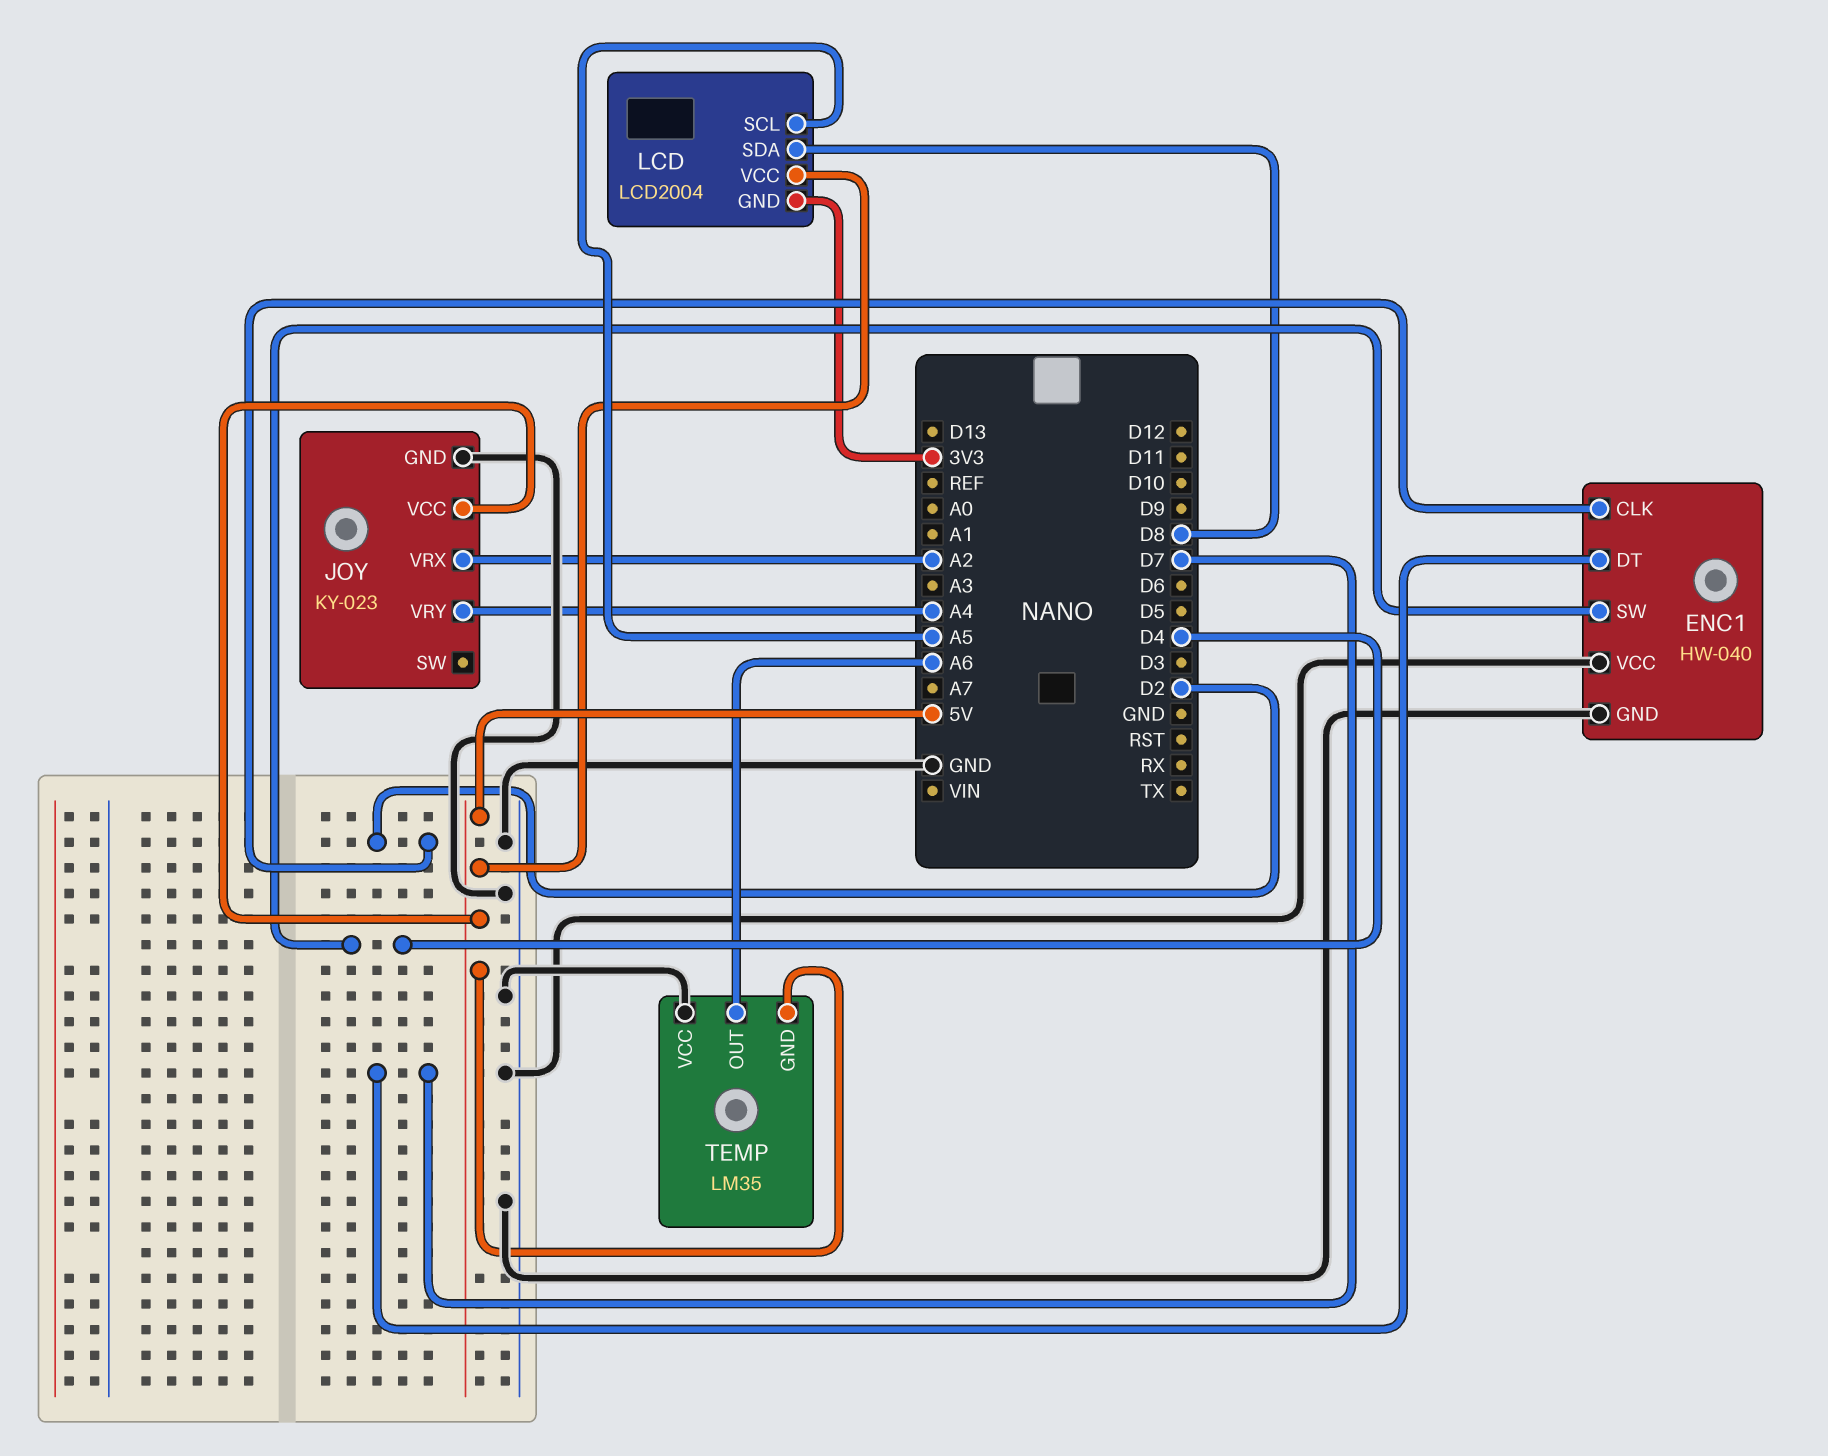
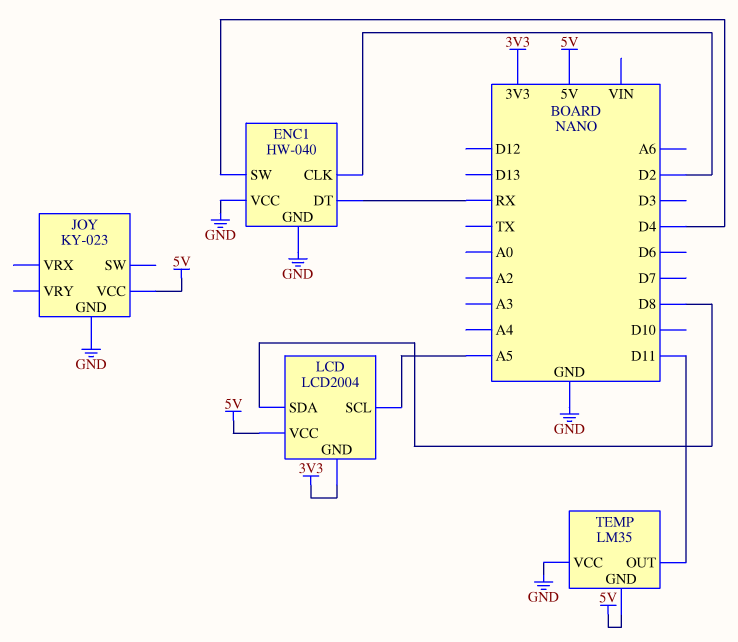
ENC1 pin DT: D7 -> RX
JOY pin VRX: A2 -> none
JOY pin VRY: A4 -> none
TEMP pin OUT: A6 -> D11

